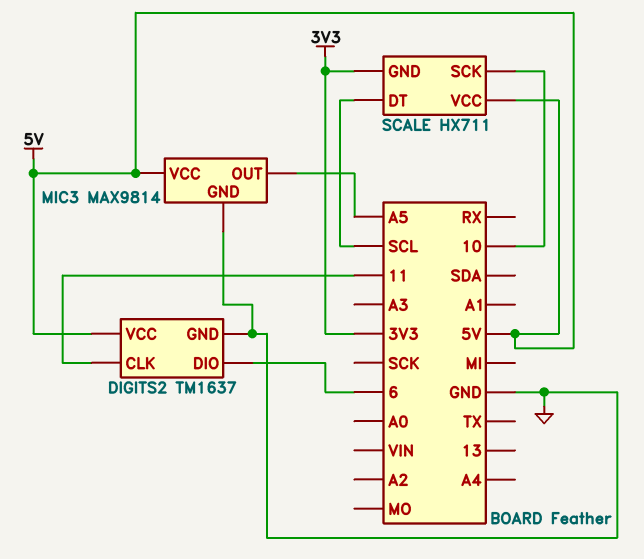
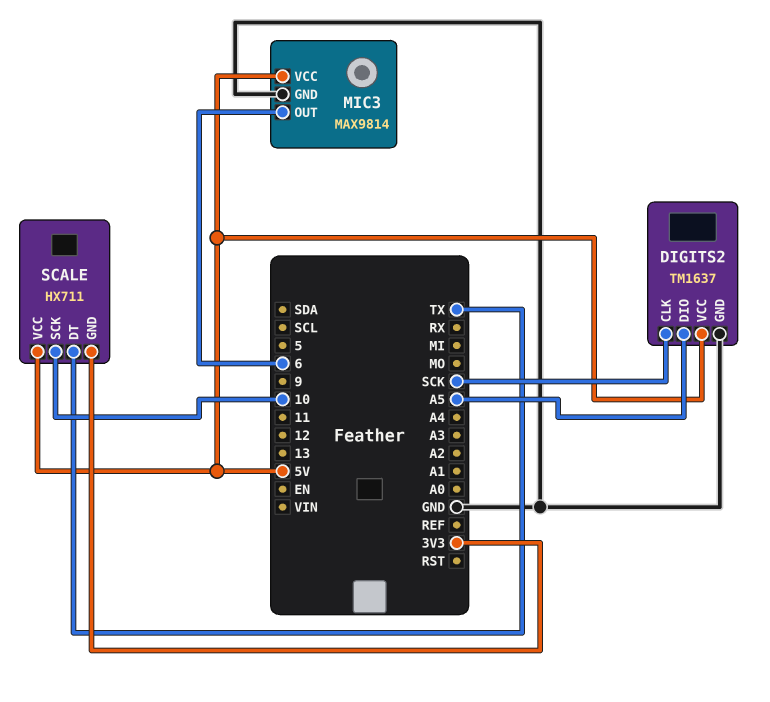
DIGITS2 pin CLK: 11 -> SCK
DIGITS2 pin DIO: 6 -> A5
MIC3 pin OUT: A5 -> 6
SCALE pin DT: SCL -> TX

